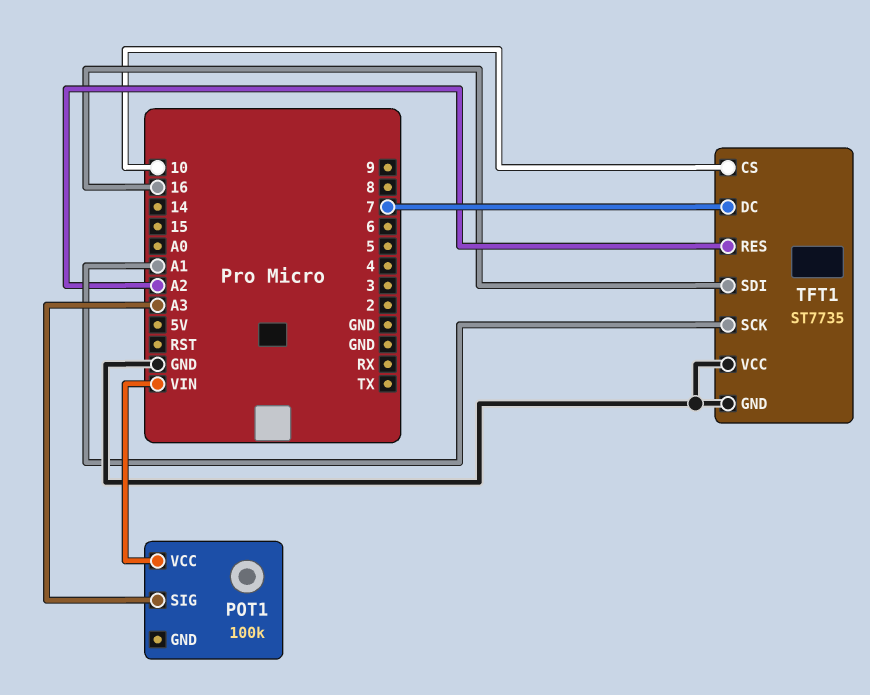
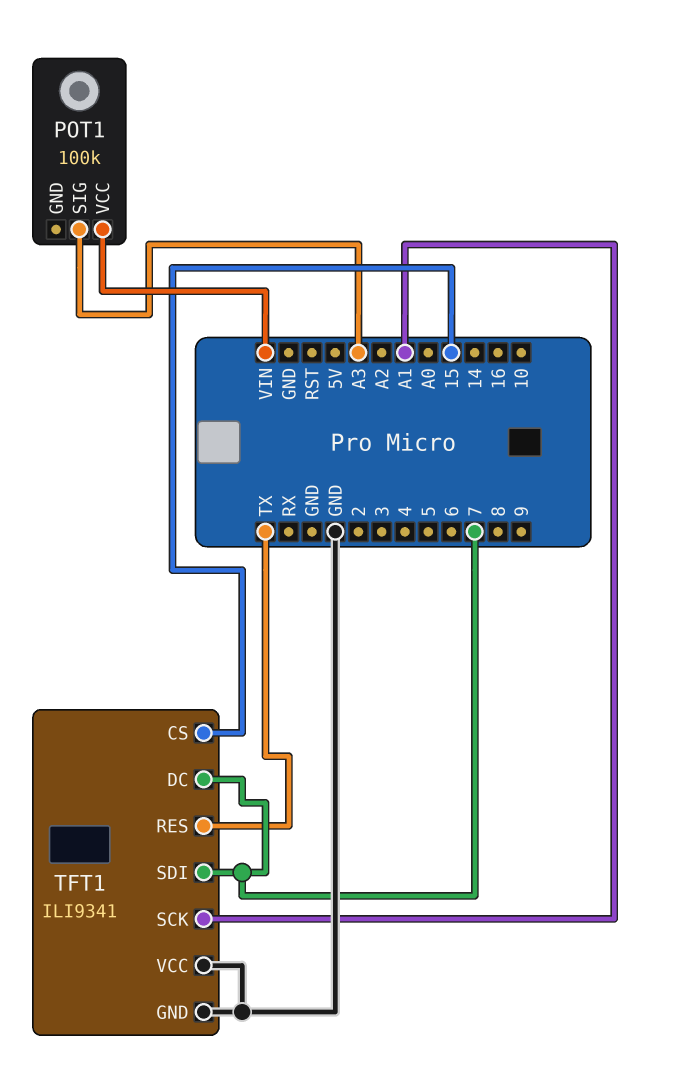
TFT1: ST7735 -> ILI9341
TFT1 pin CS: 10 -> 15
TFT1 pin RES: A2 -> TX
TFT1 pin SDI: 16 -> 7

